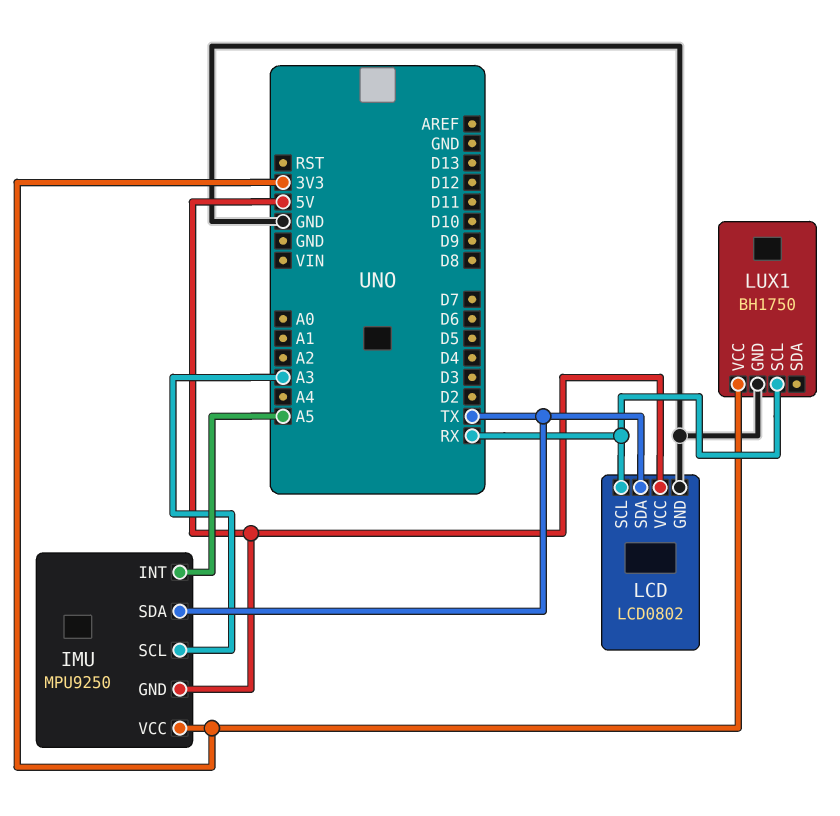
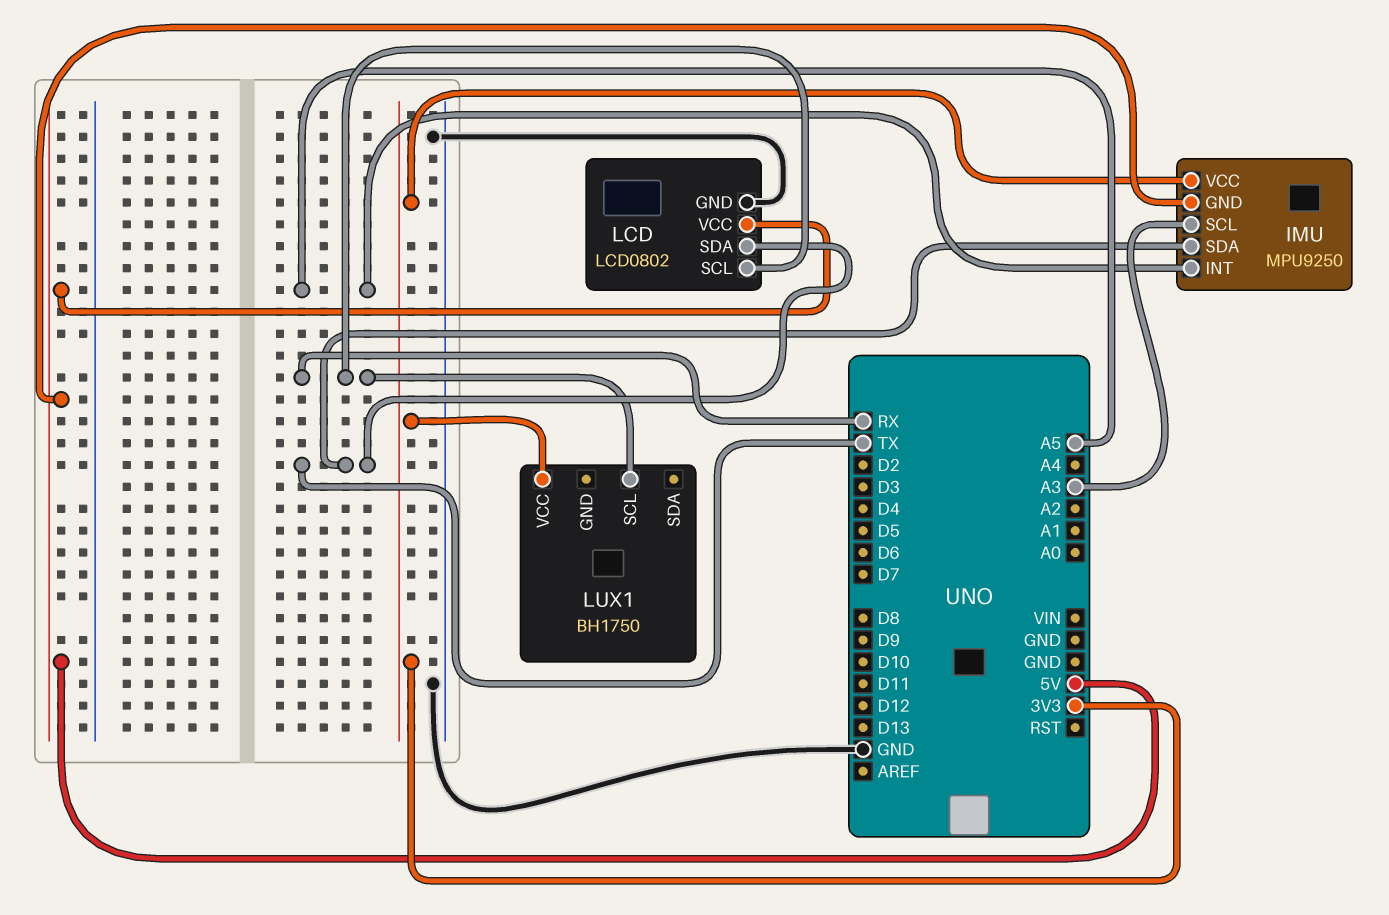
LUX1 pin GND: GND -> none

